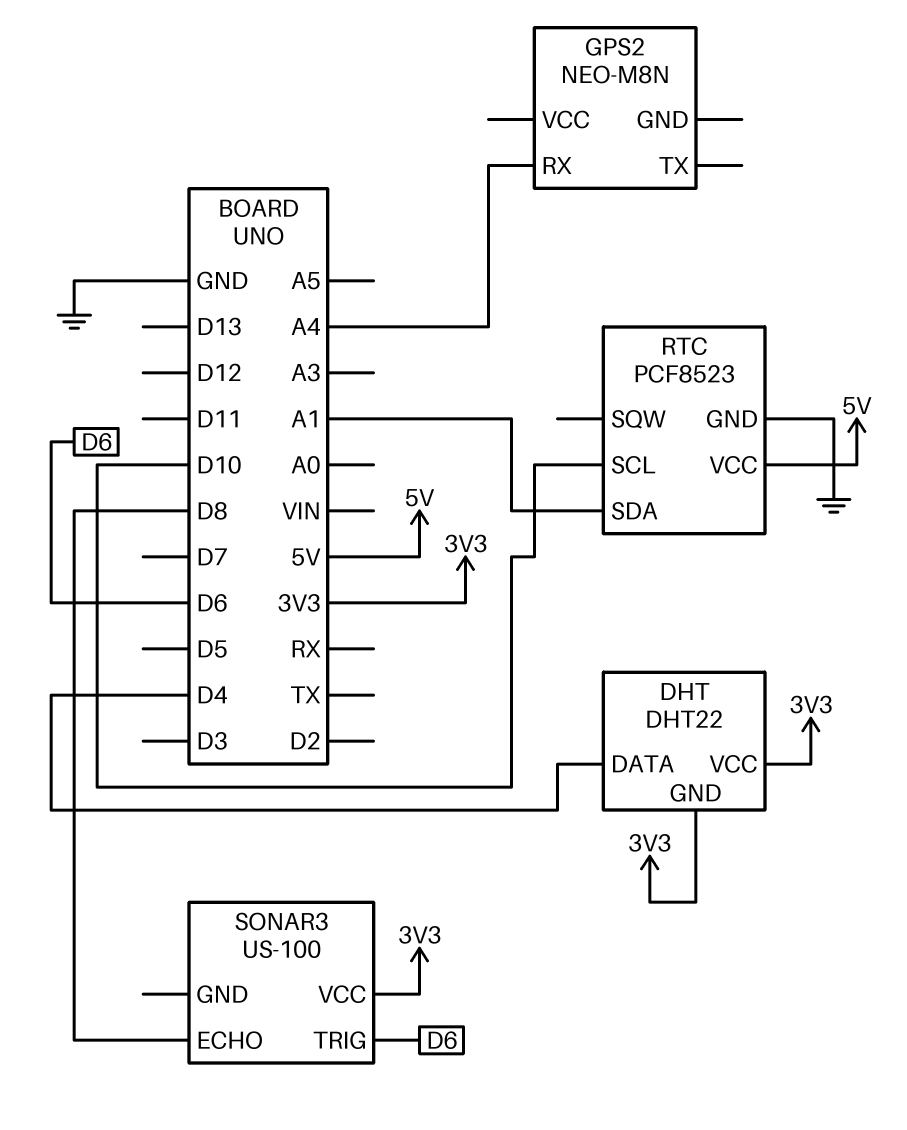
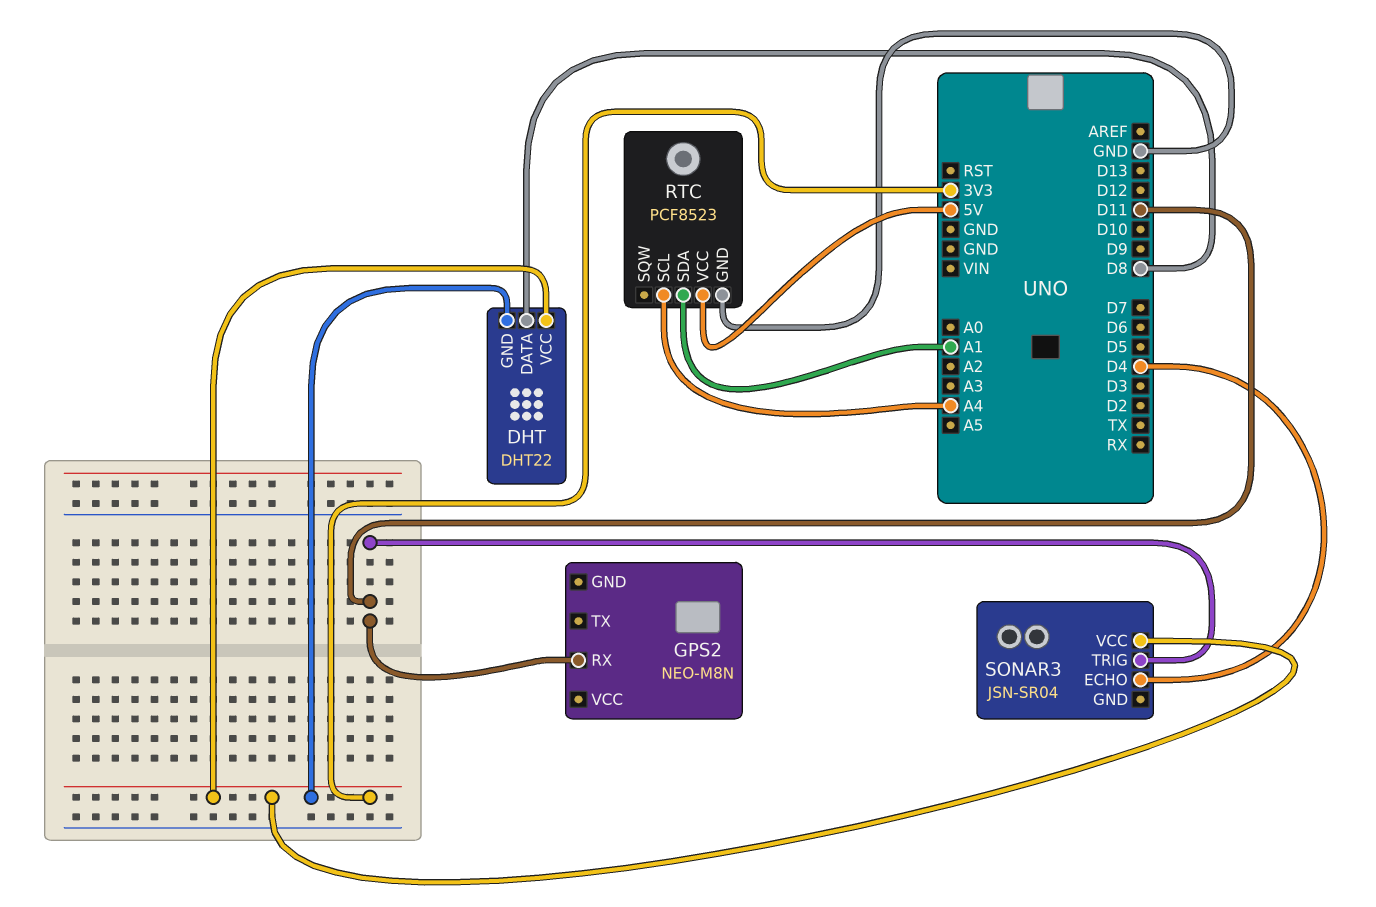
DHT pin DATA: D4 -> D8
GPS2 pin RX: A4 -> D11
RTC pin SCL: D10 -> A4
SONAR3: US-100 -> JSN-SR04
SONAR3 pin ECHO: D8 -> D4
SONAR3 pin TRIG: D6 -> D11

